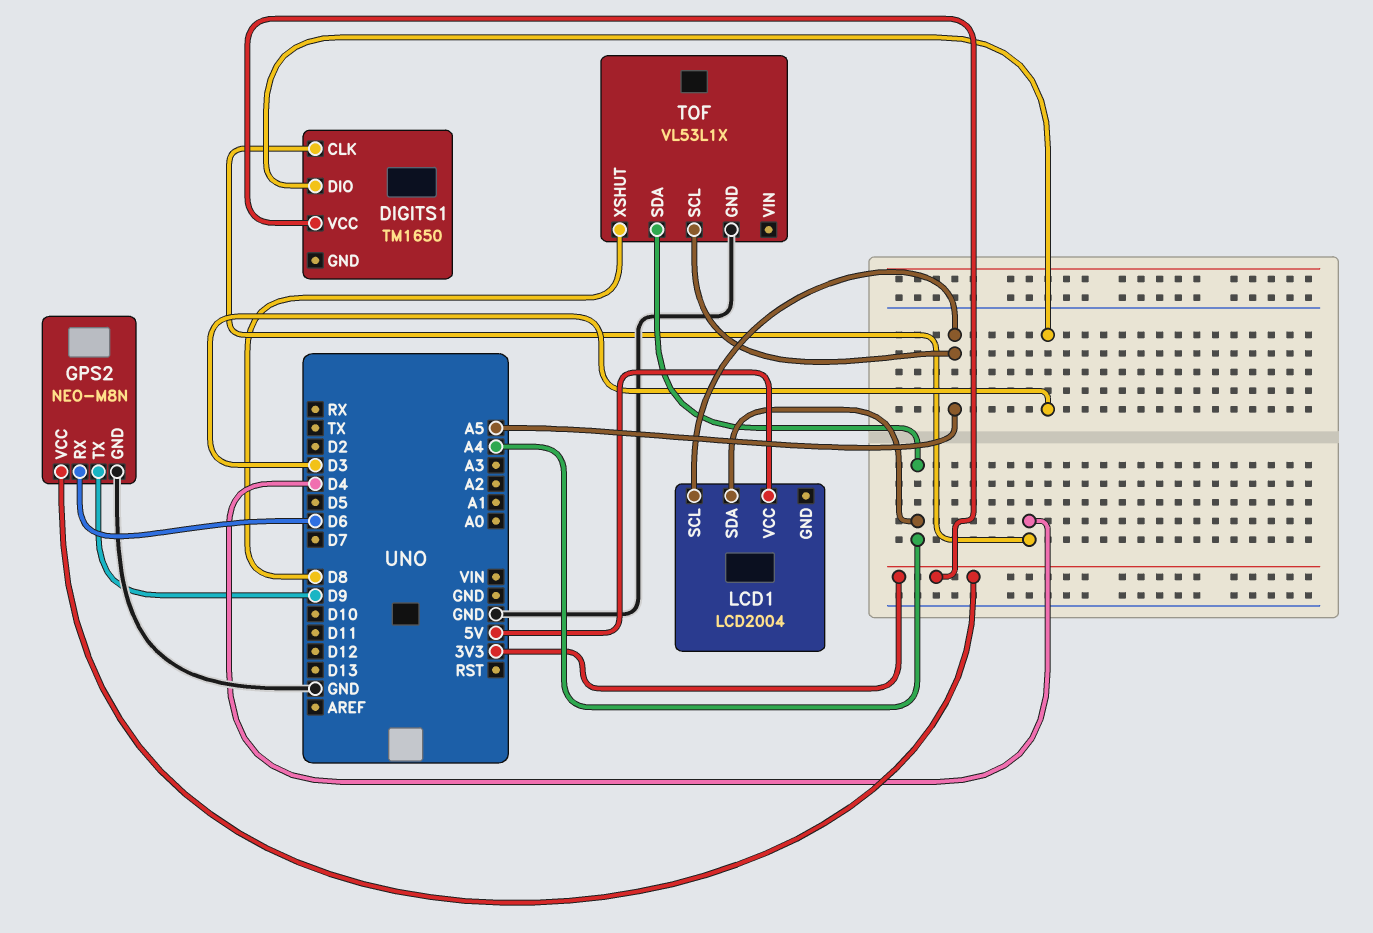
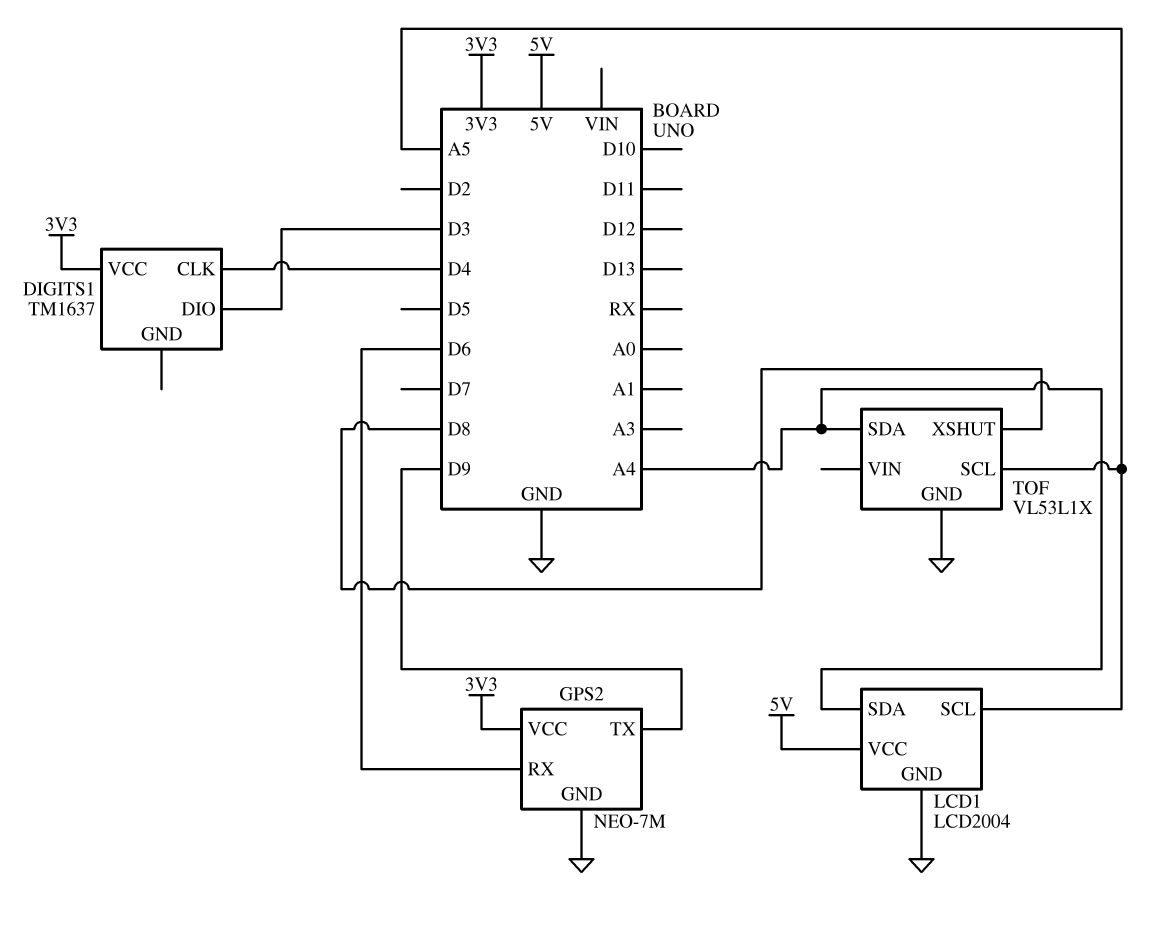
DIGITS1: TM1650 -> TM1637
GPS2: NEO-M8N -> NEO-7M
LCD1 pin GND: none -> GND

